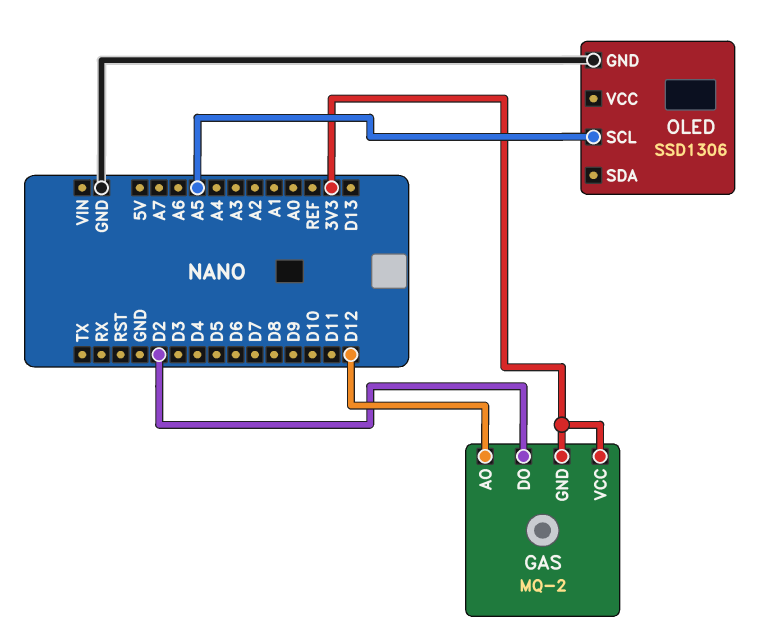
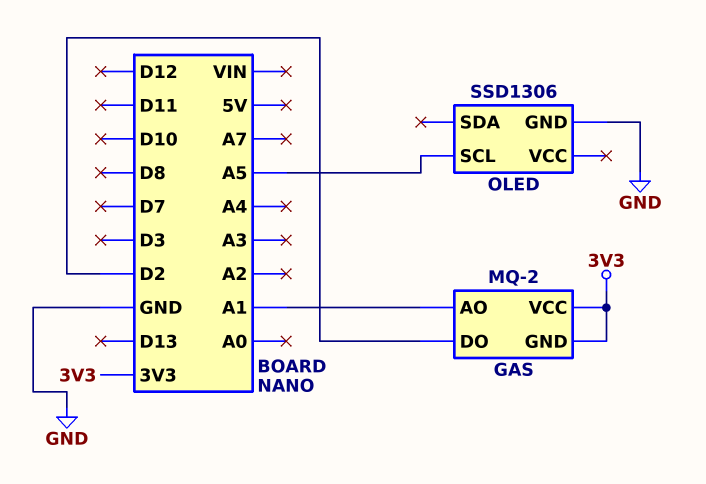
GAS pin AO: D12 -> A1

